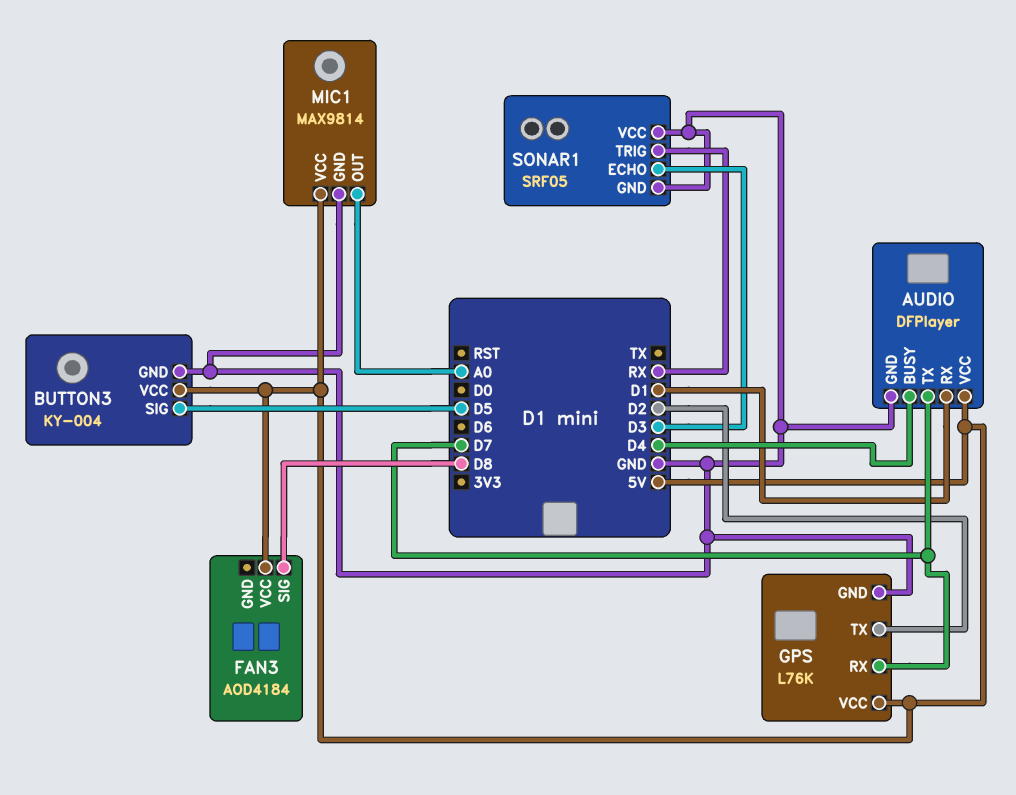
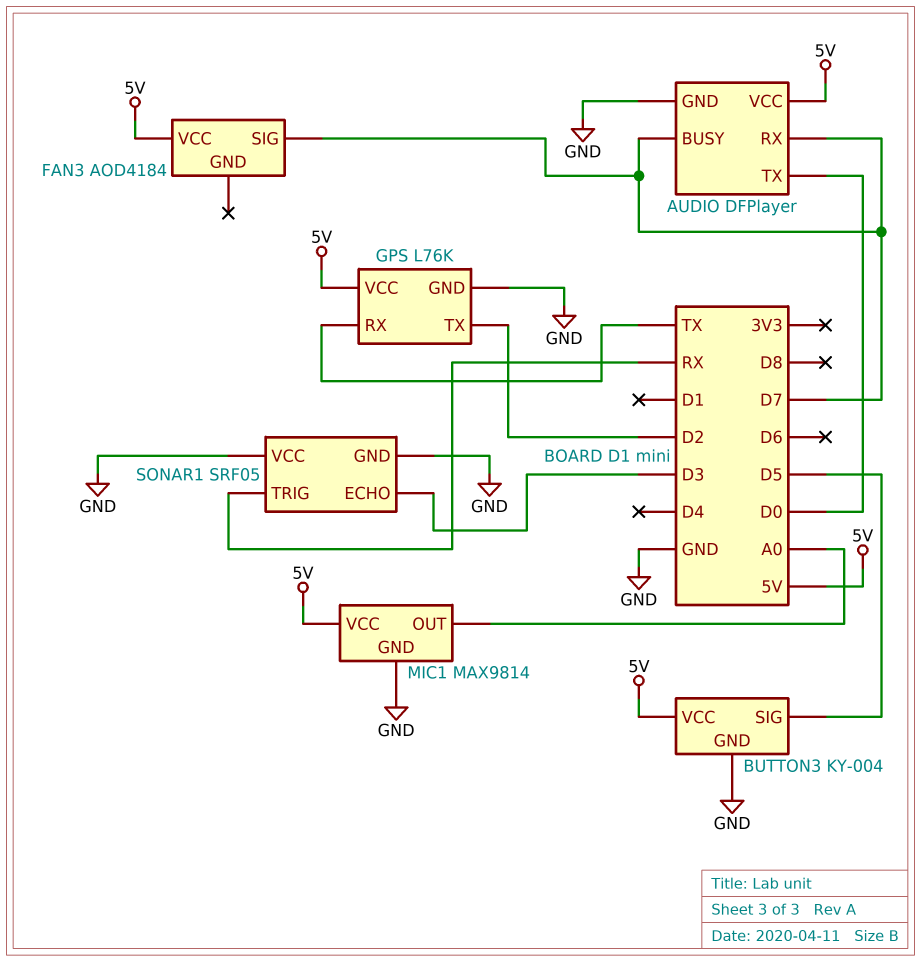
AUDIO pin BUSY: D4 -> D7
AUDIO pin RX: D1 -> D7
AUDIO pin TX: D7 -> D0
FAN3 pin SIG: D8 -> D7
GPS pin RX: D7 -> TX

